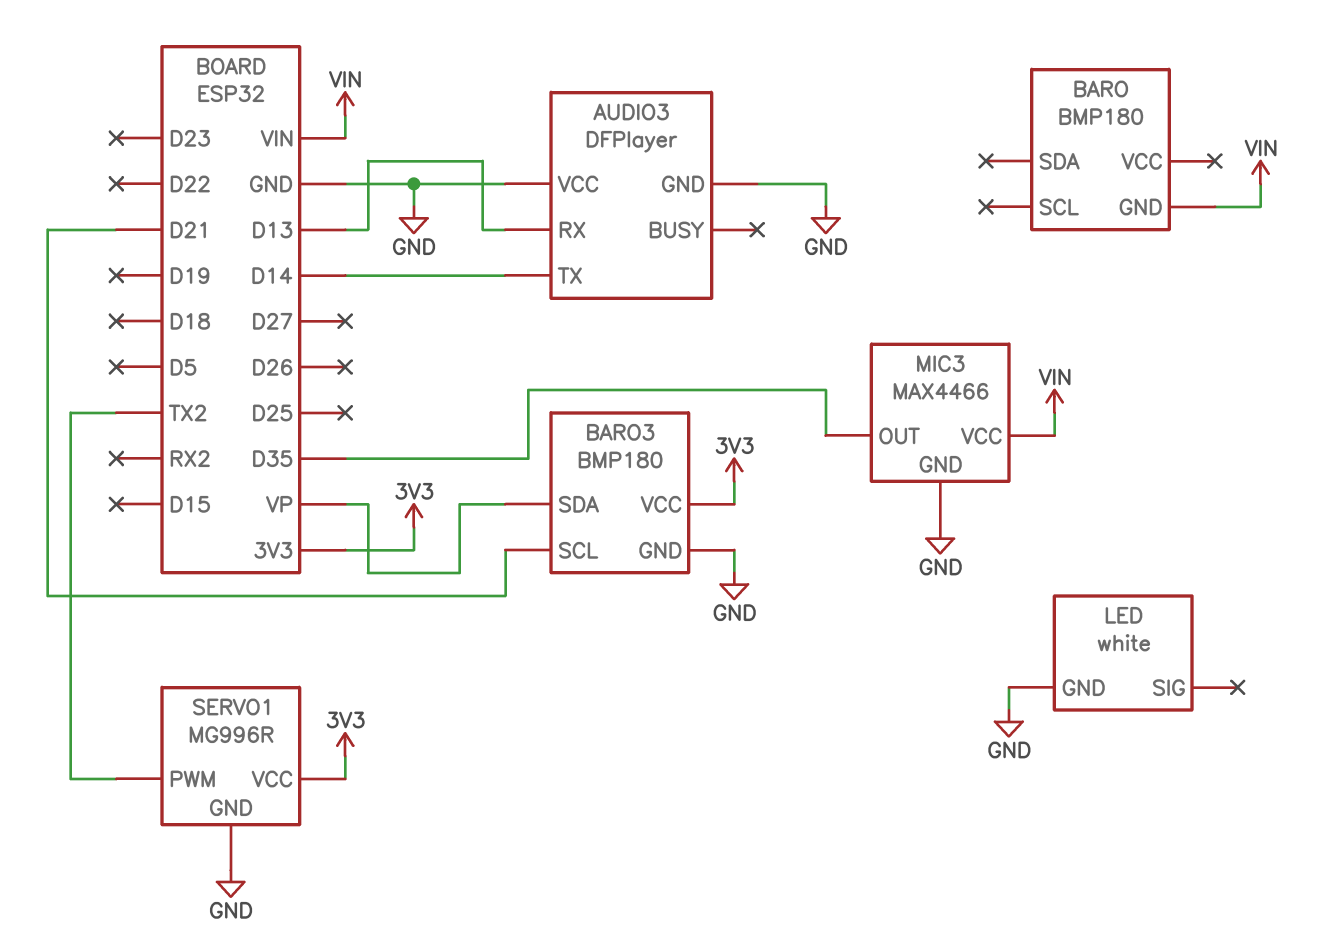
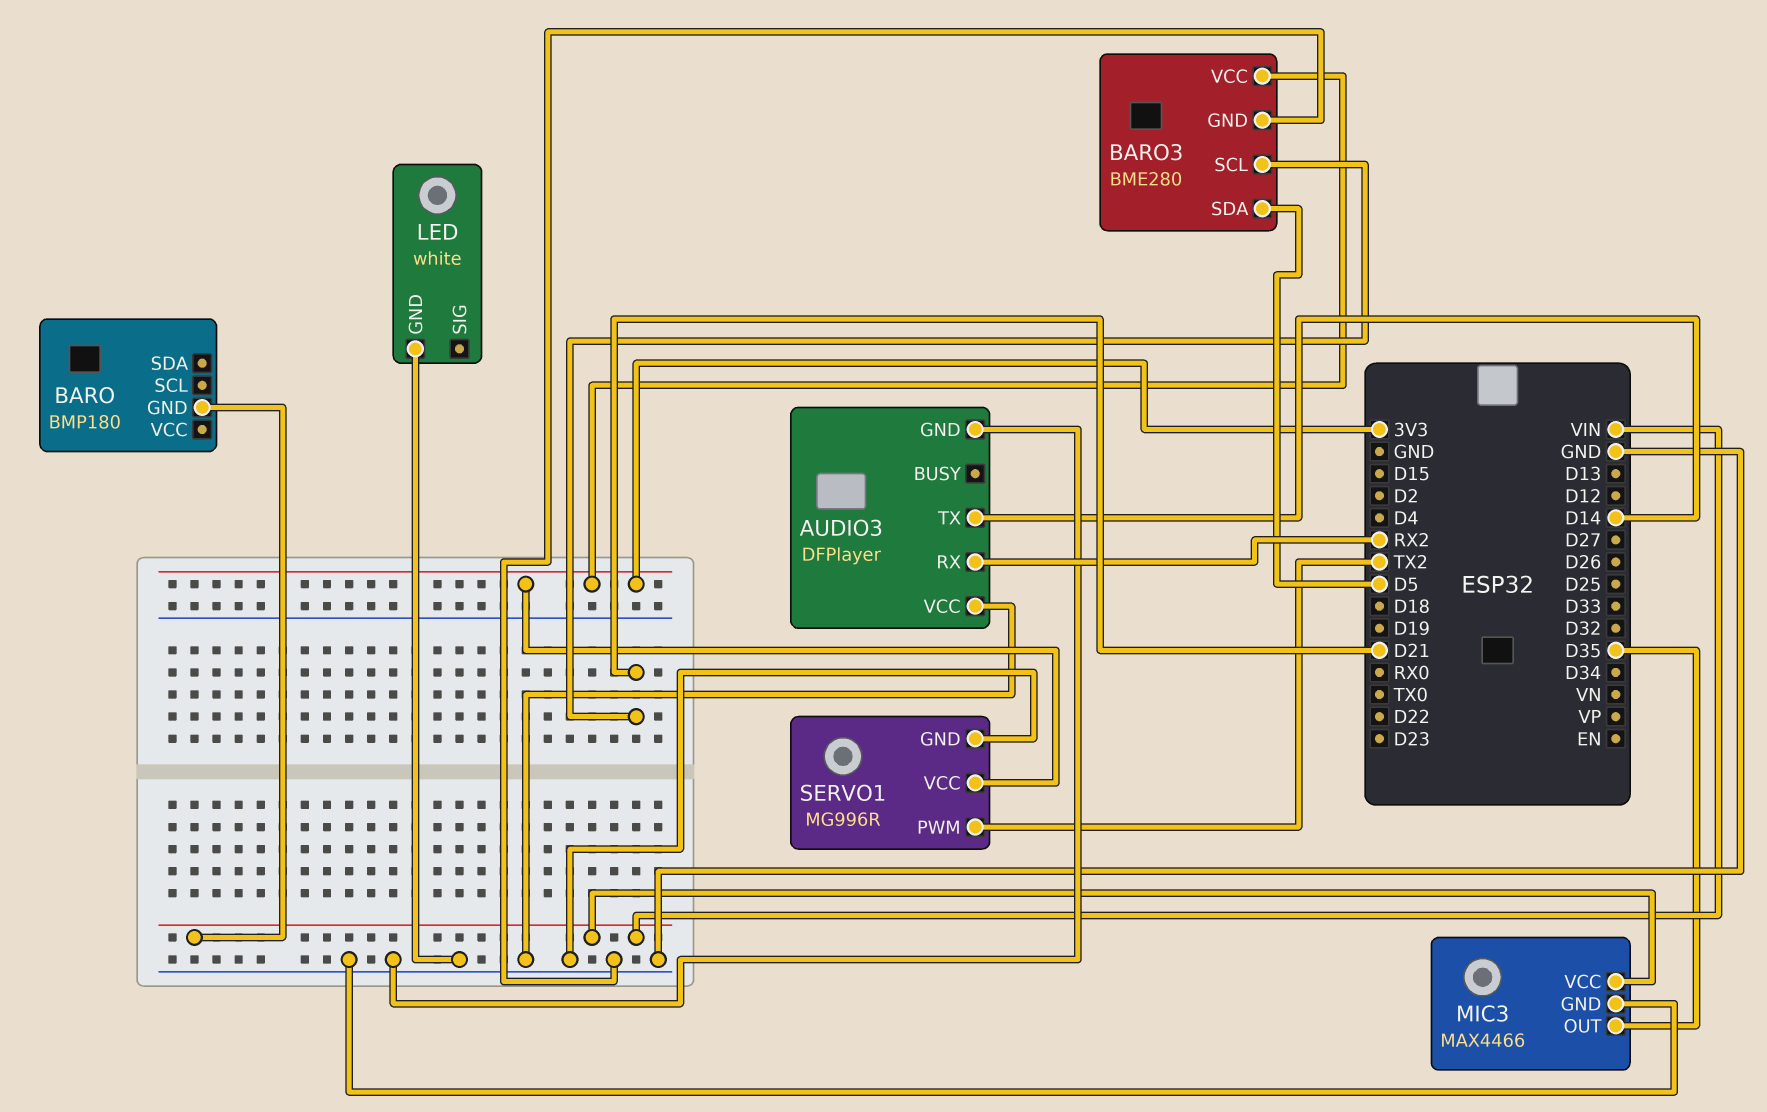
AUDIO3 pin RX: D13 -> RX2
BARO3: BMP180 -> BME280
BARO3 pin SDA: VP -> D5

